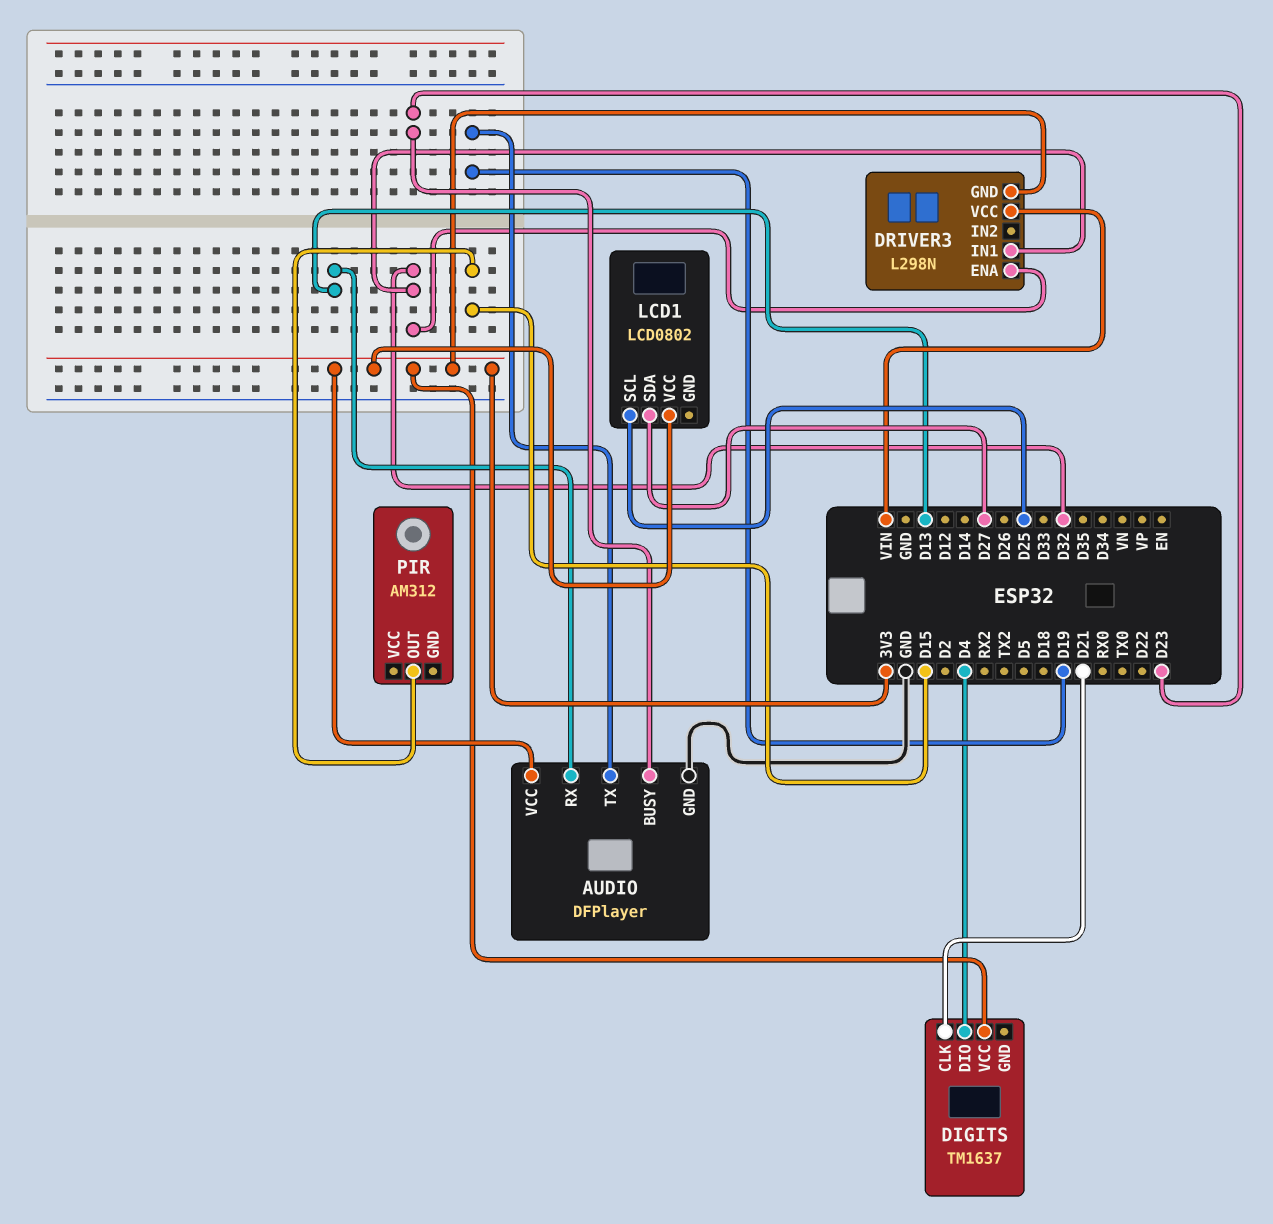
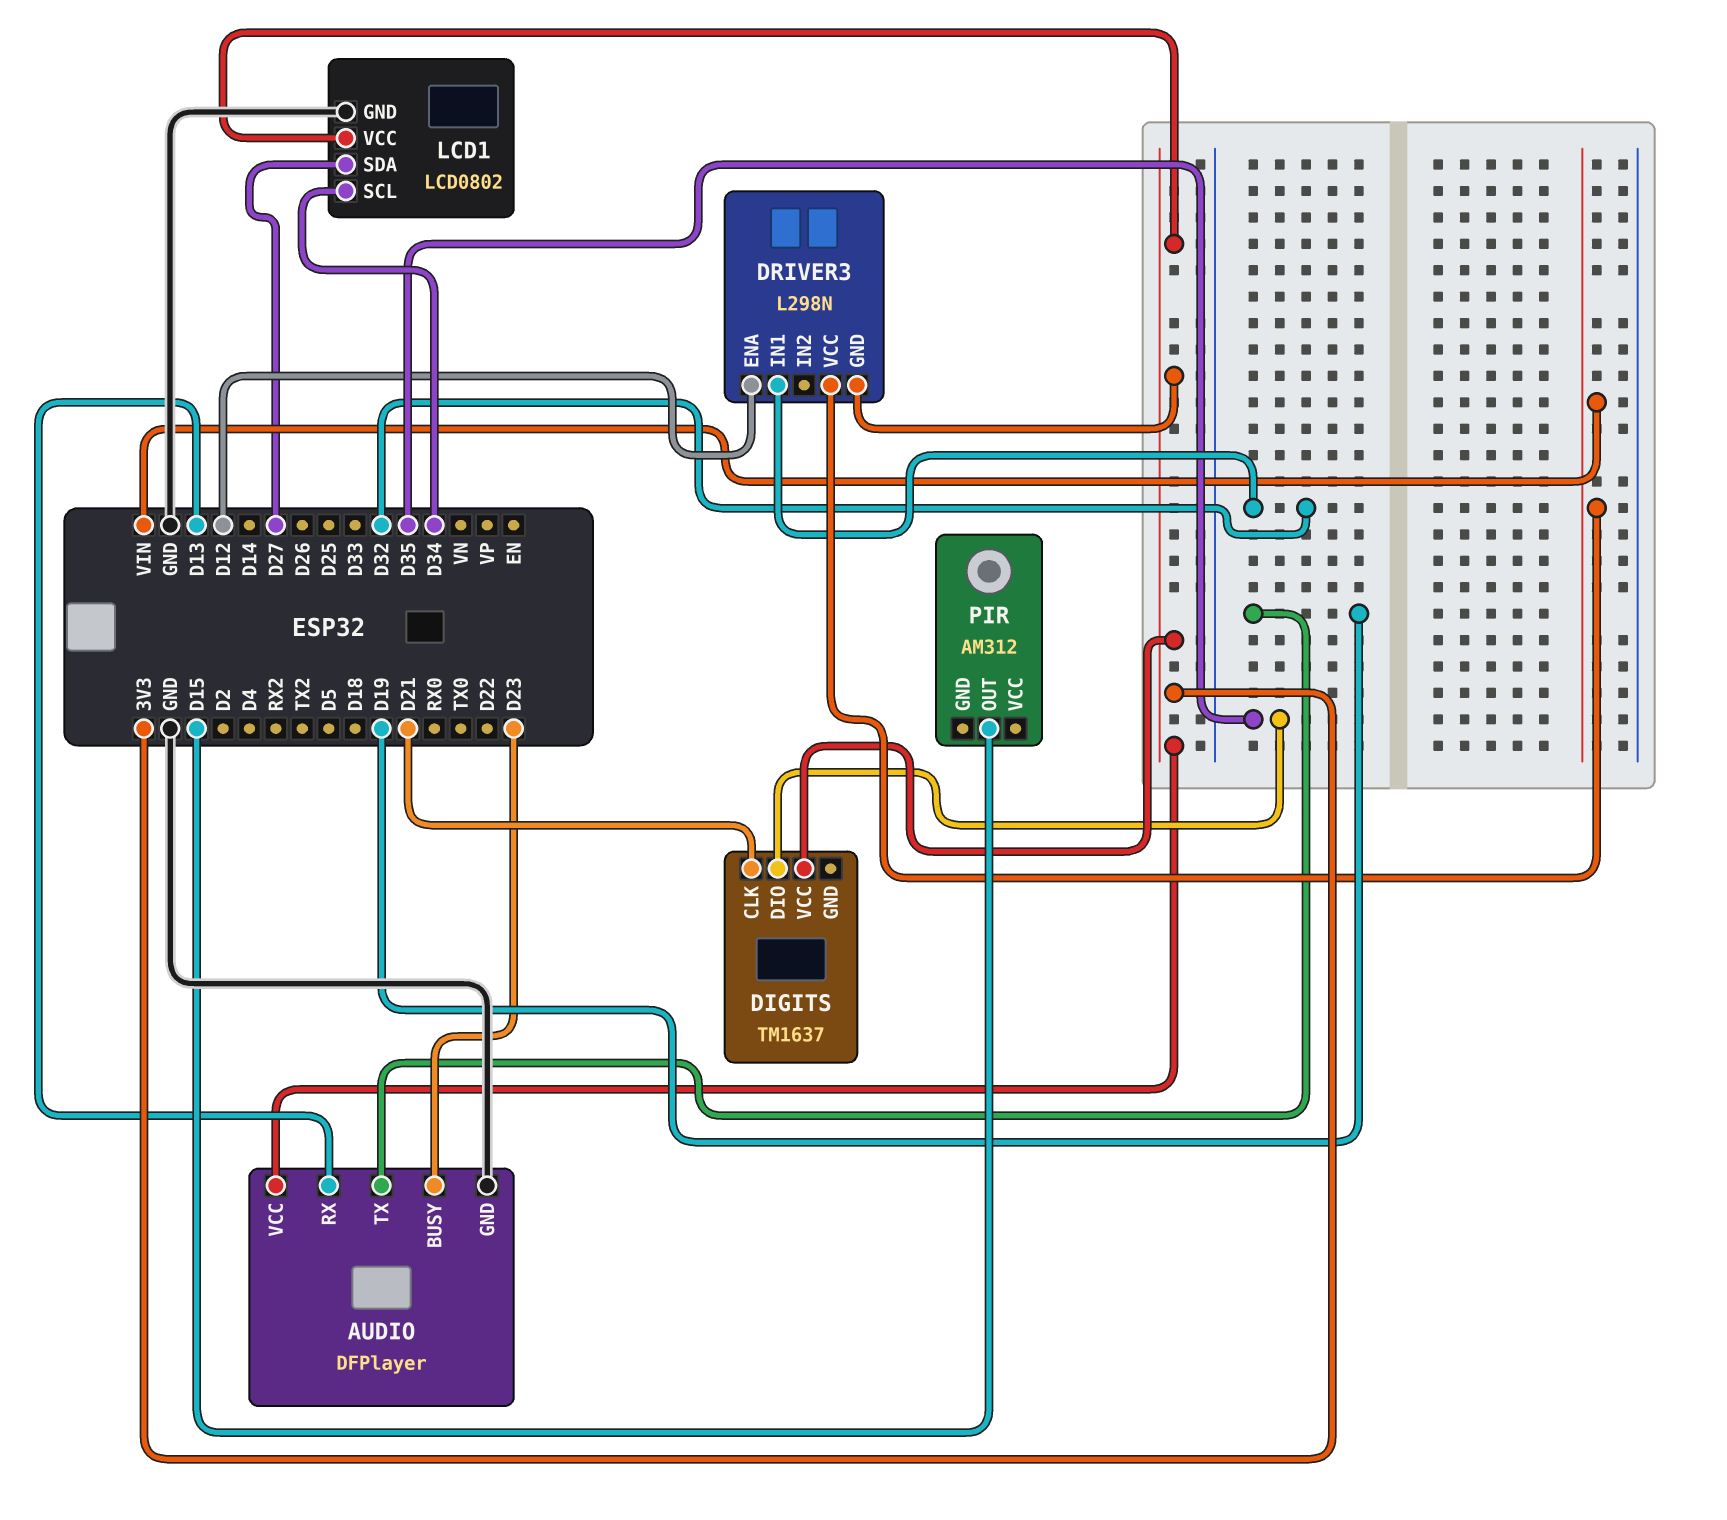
DIGITS pin DIO: D4 -> D35
DRIVER3 pin ENA: D32 -> D12
LCD1 pin GND: none -> GND
LCD1 pin SCL: D25 -> D34

